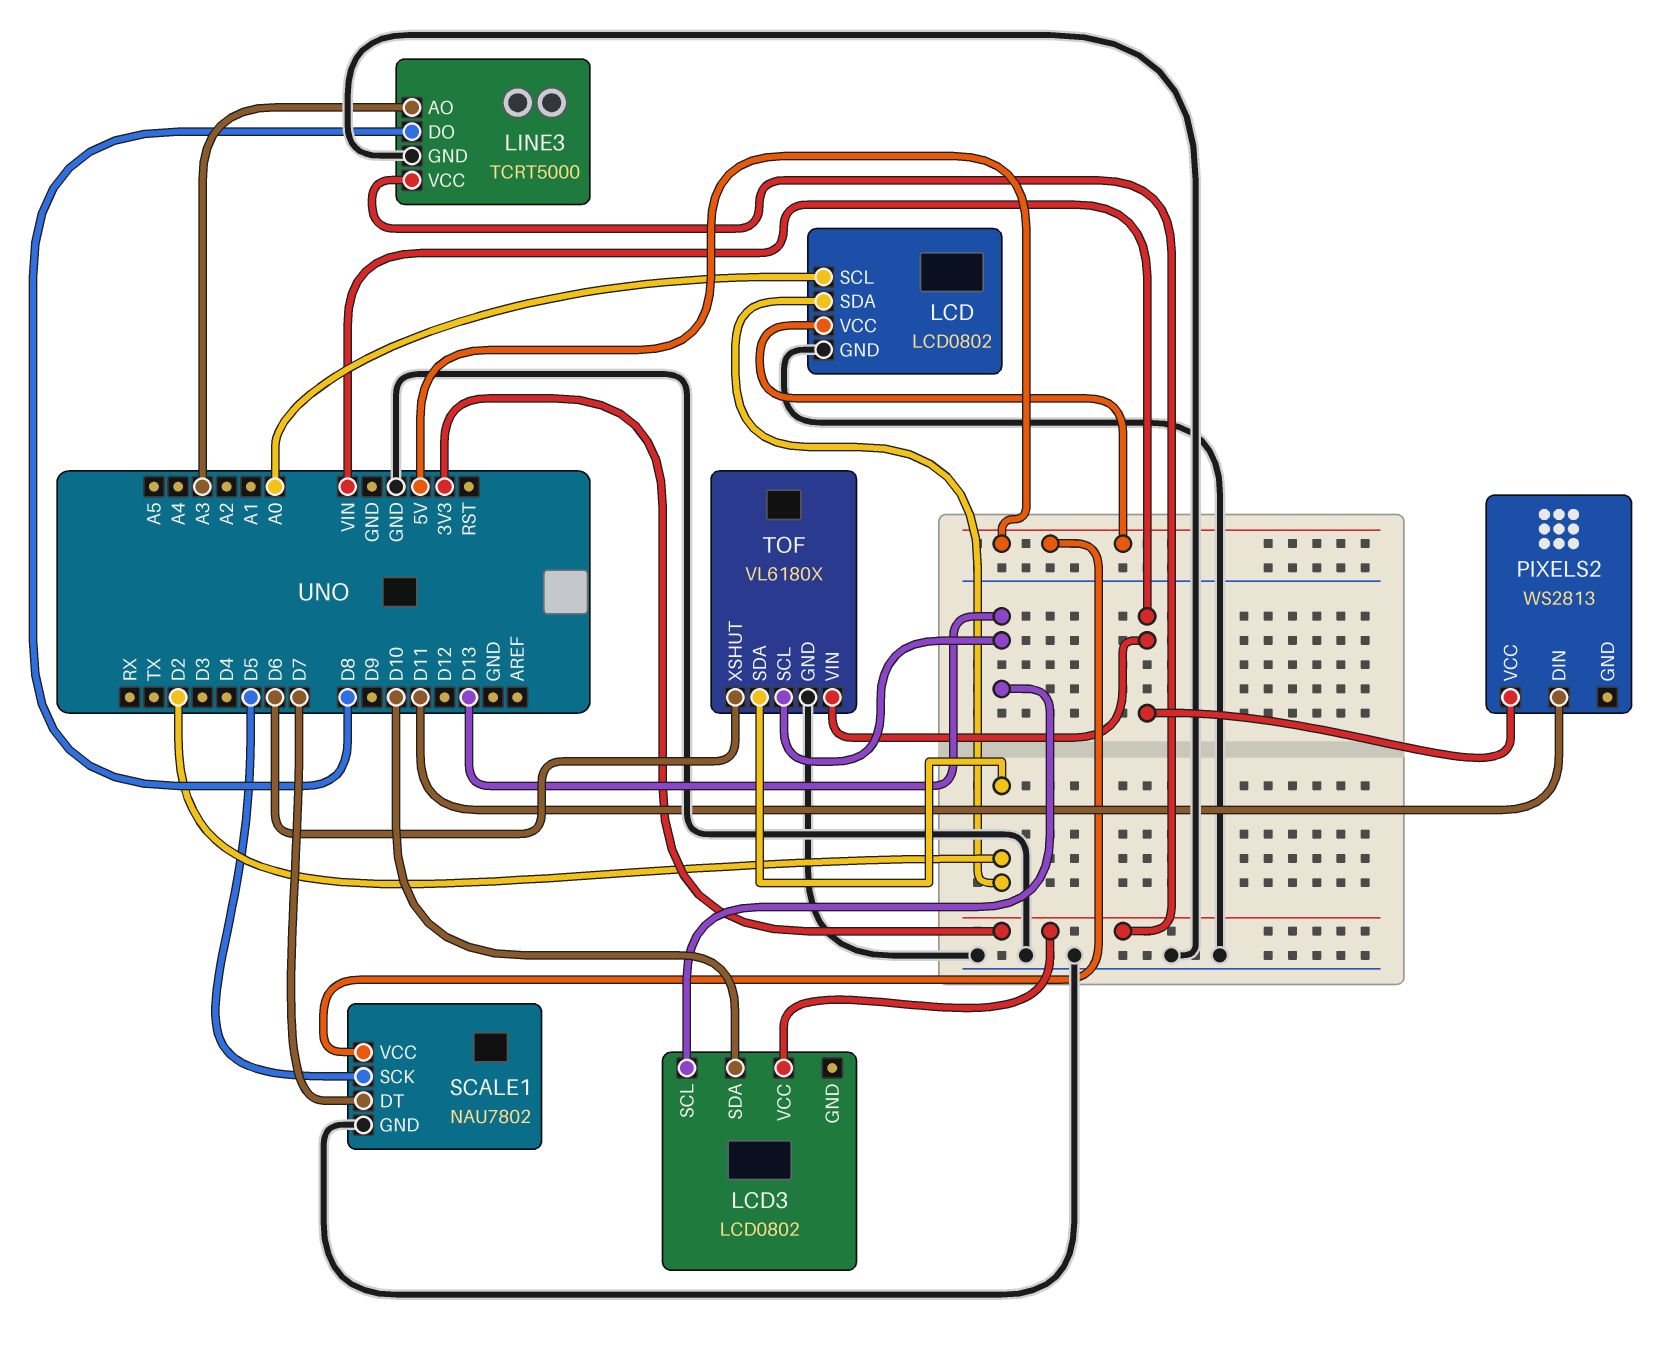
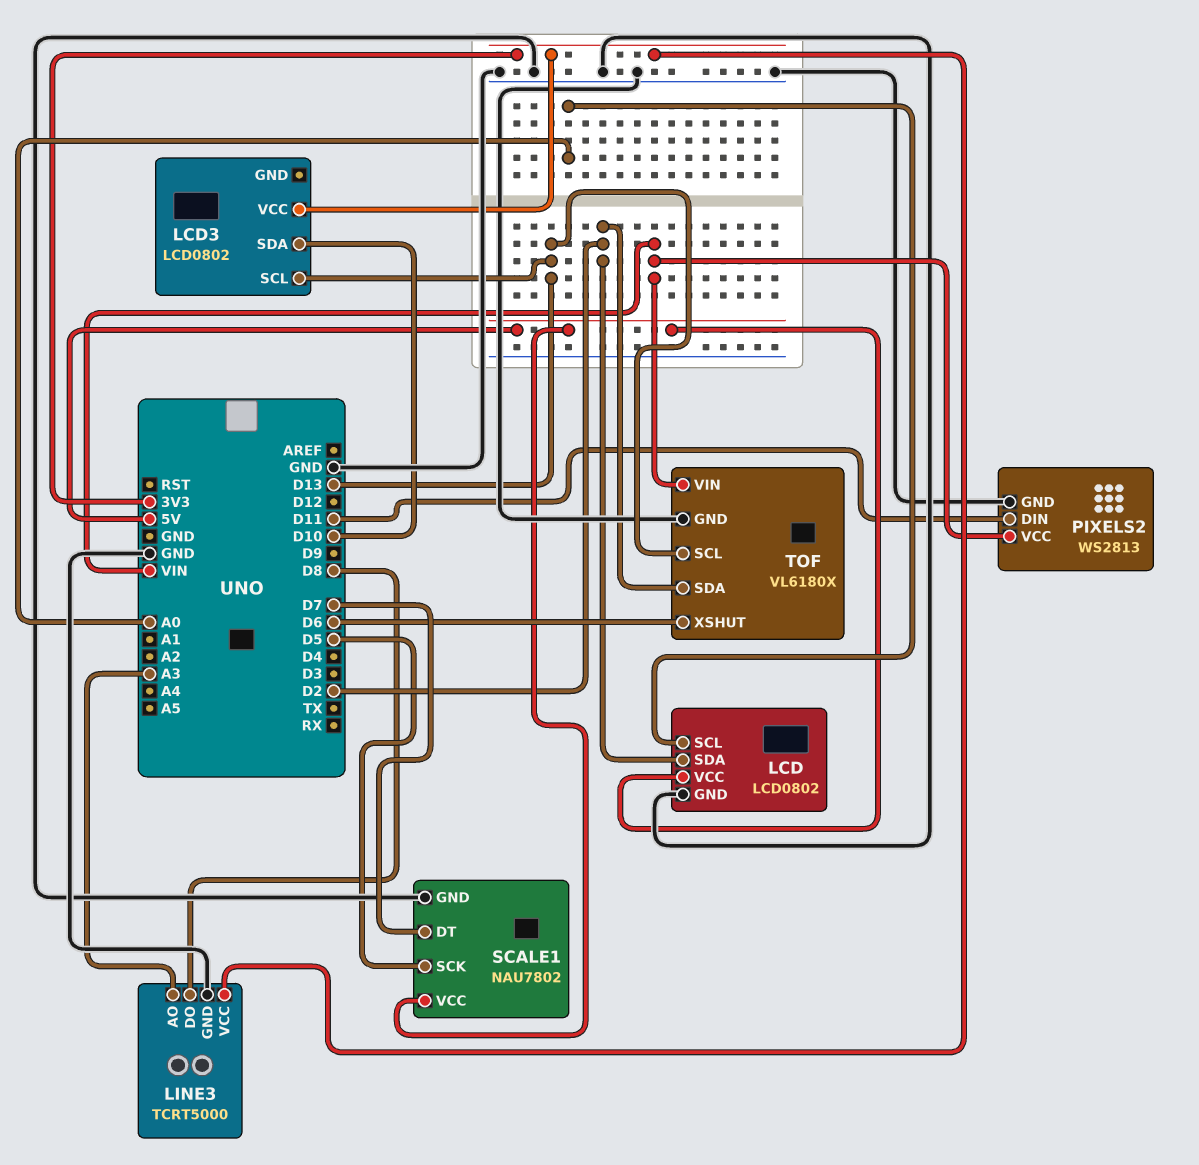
PIXELS2 pin GND: none -> GND

